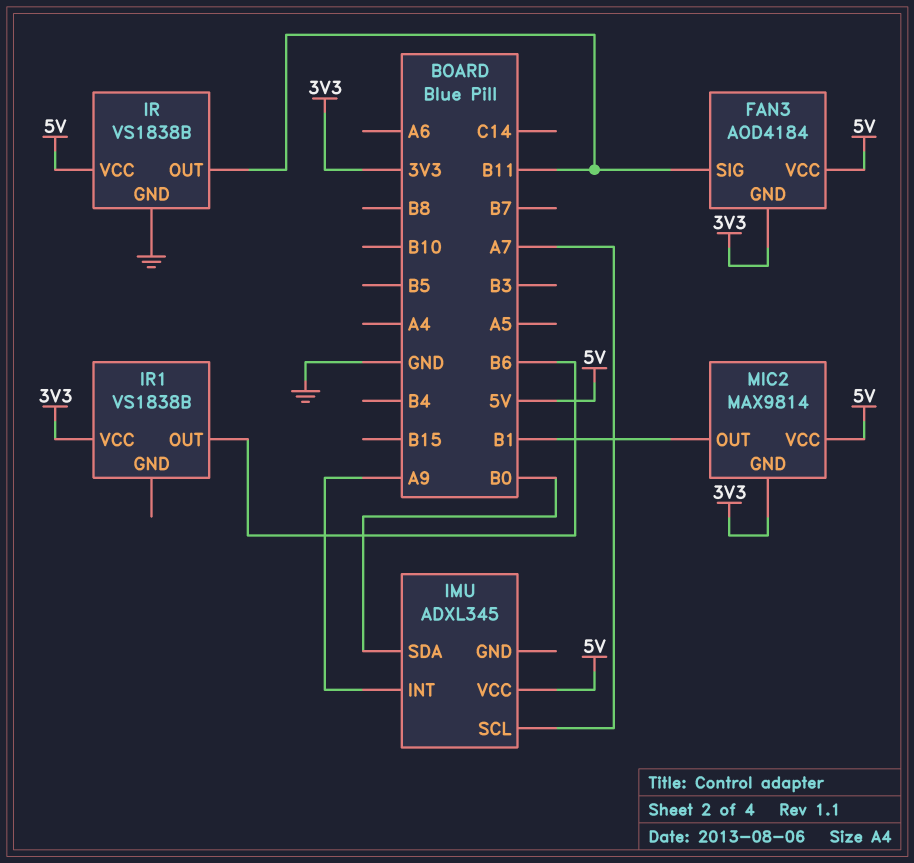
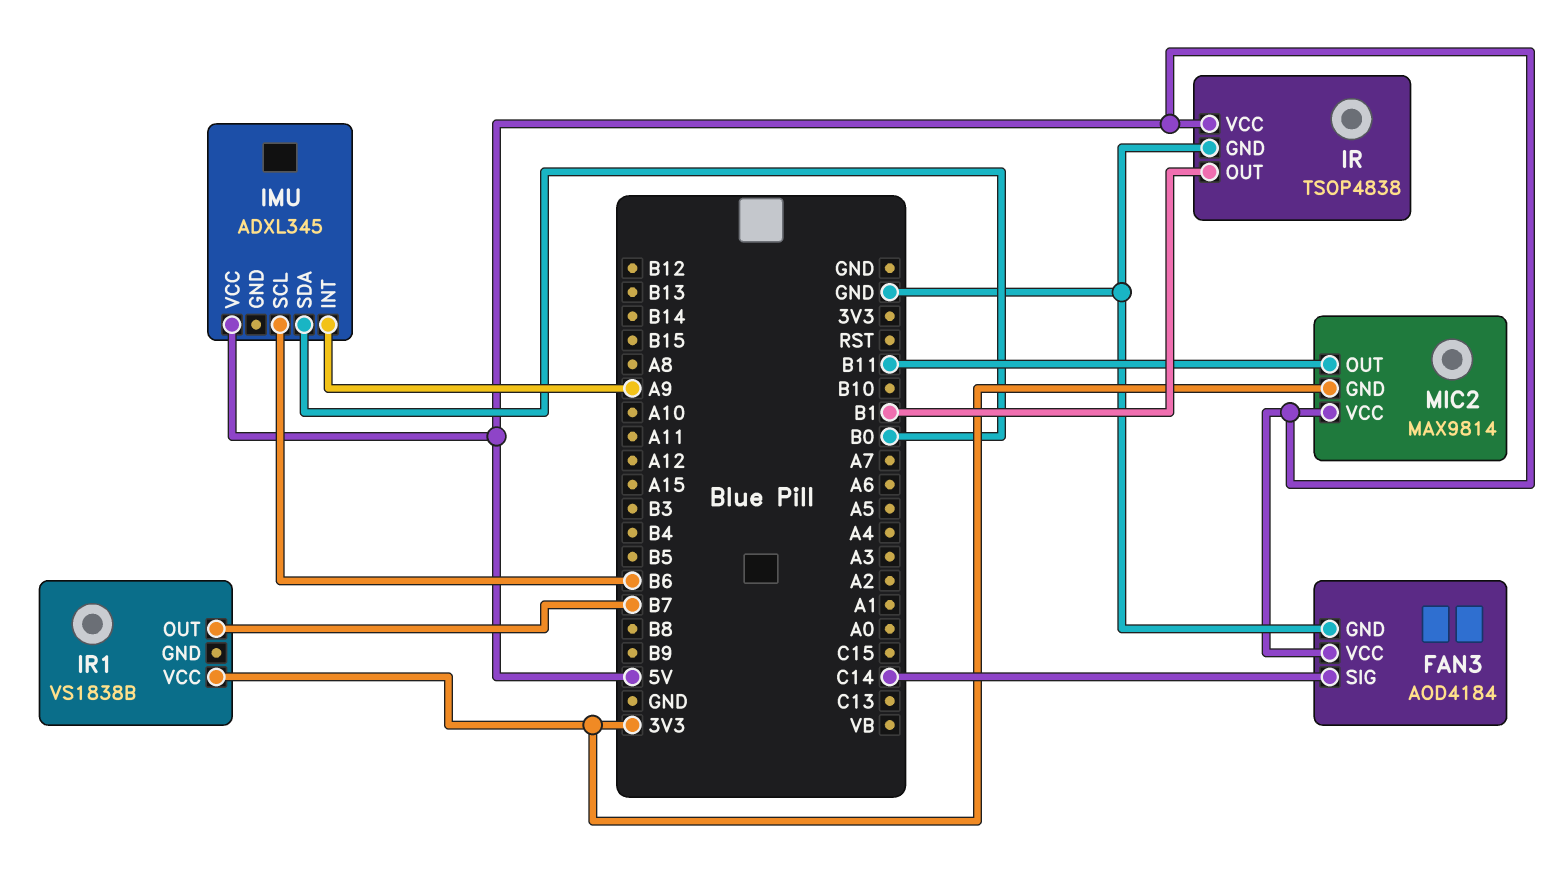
FAN3 pin GND: 3V3 -> GND
FAN3 pin SIG: B11 -> C14
IMU pin SCL: A7 -> B6
IR: VS1838B -> TSOP4838
IR pin OUT: B11 -> B1
IR1 pin OUT: B6 -> B7
MIC2 pin OUT: B1 -> B11

